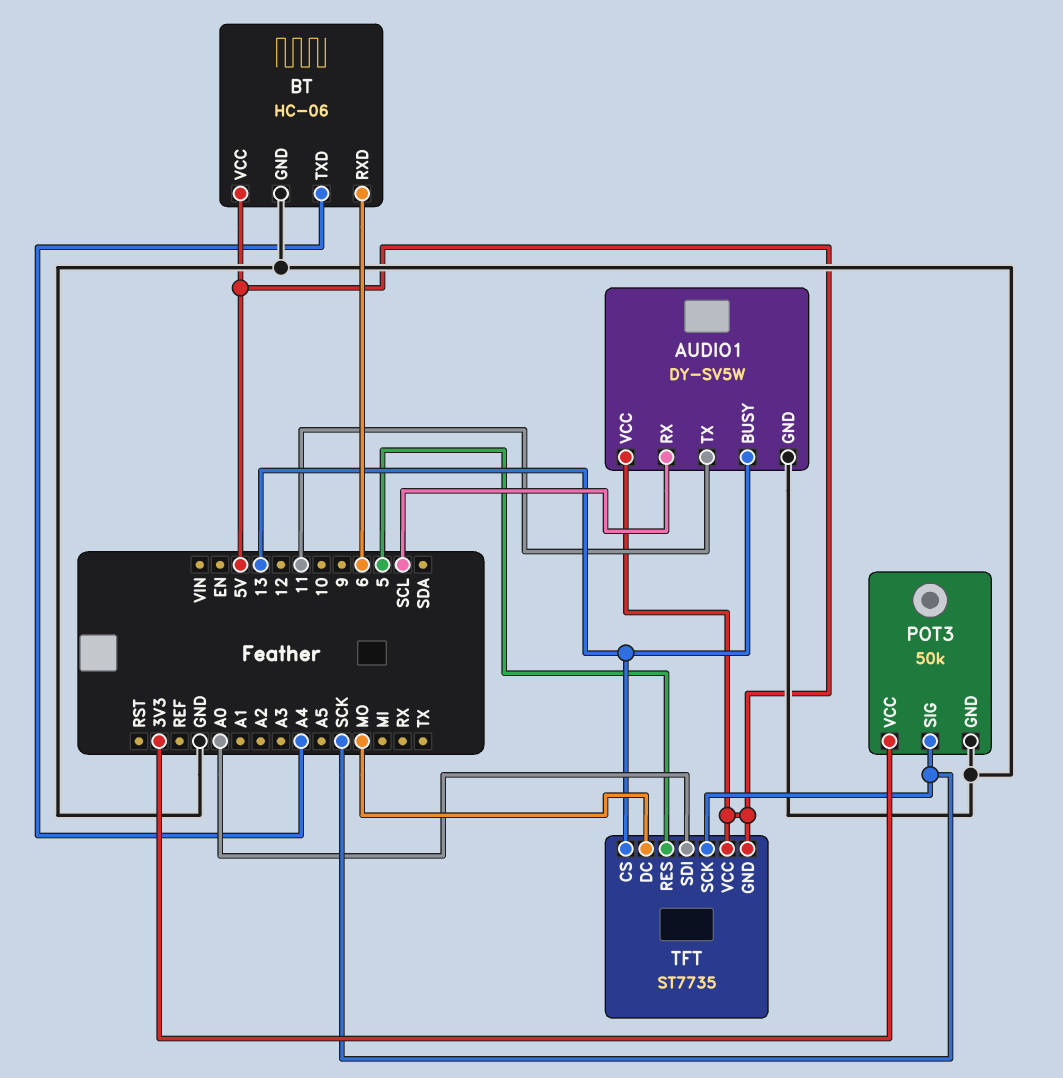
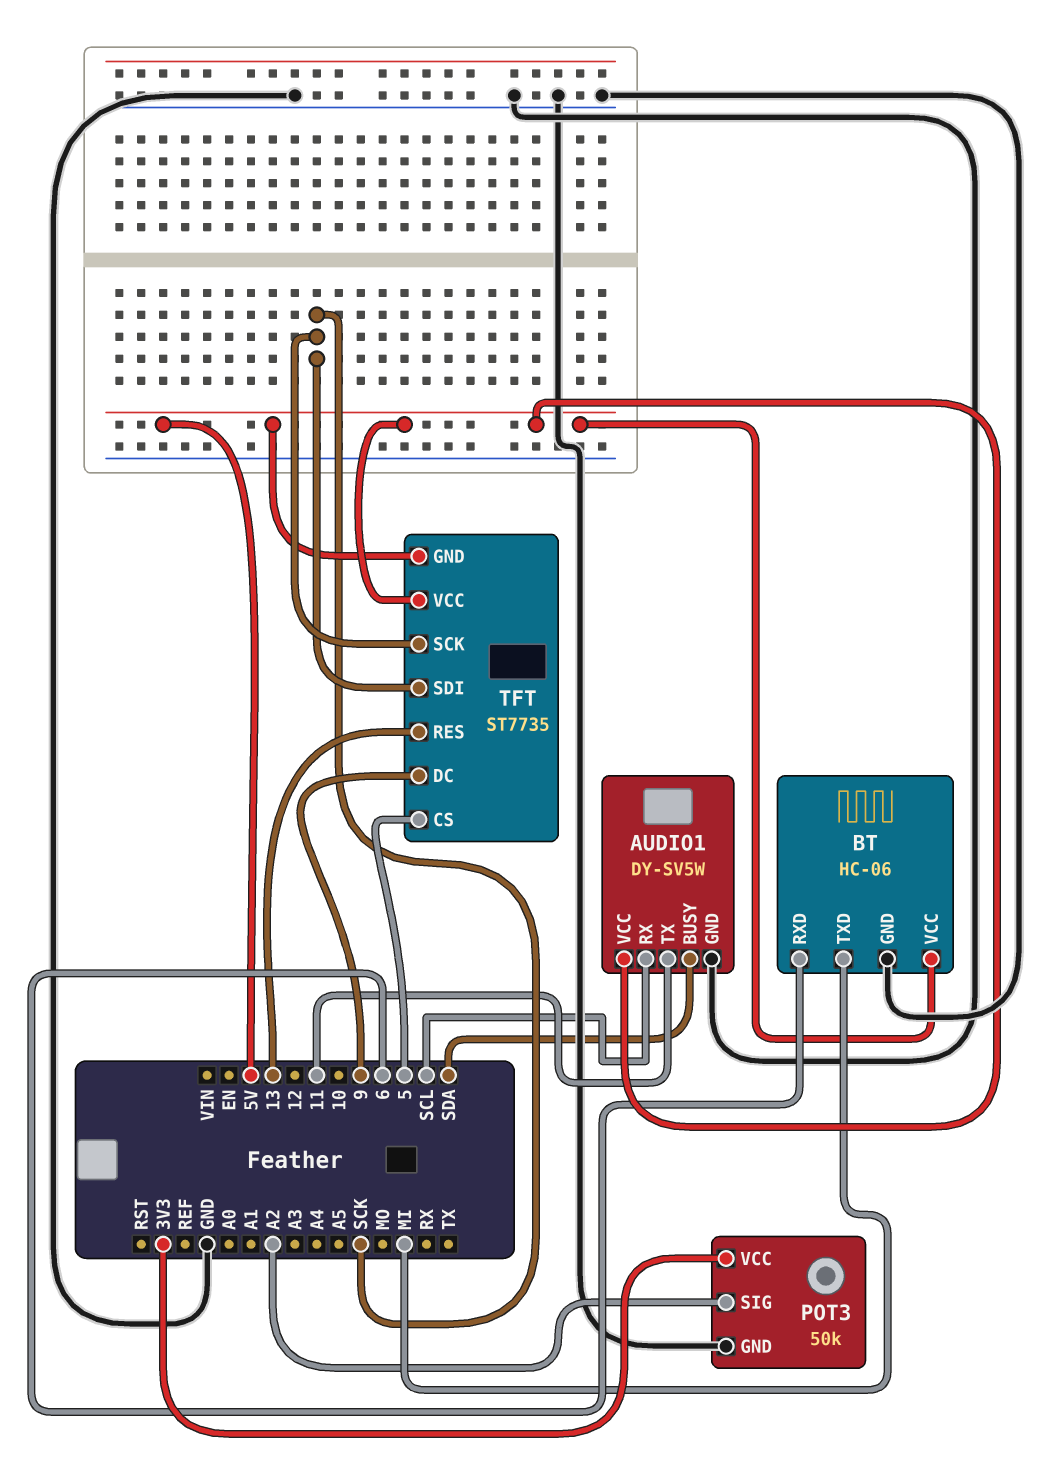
AUDIO1 pin BUSY: 13 -> SDA
BT pin TXD: A4 -> MI
POT3 pin SIG: SCK -> A2
TFT pin CS: 13 -> 5
TFT pin DC: MO -> 9
TFT pin RES: 5 -> 13
TFT pin SDI: A0 -> SCK

